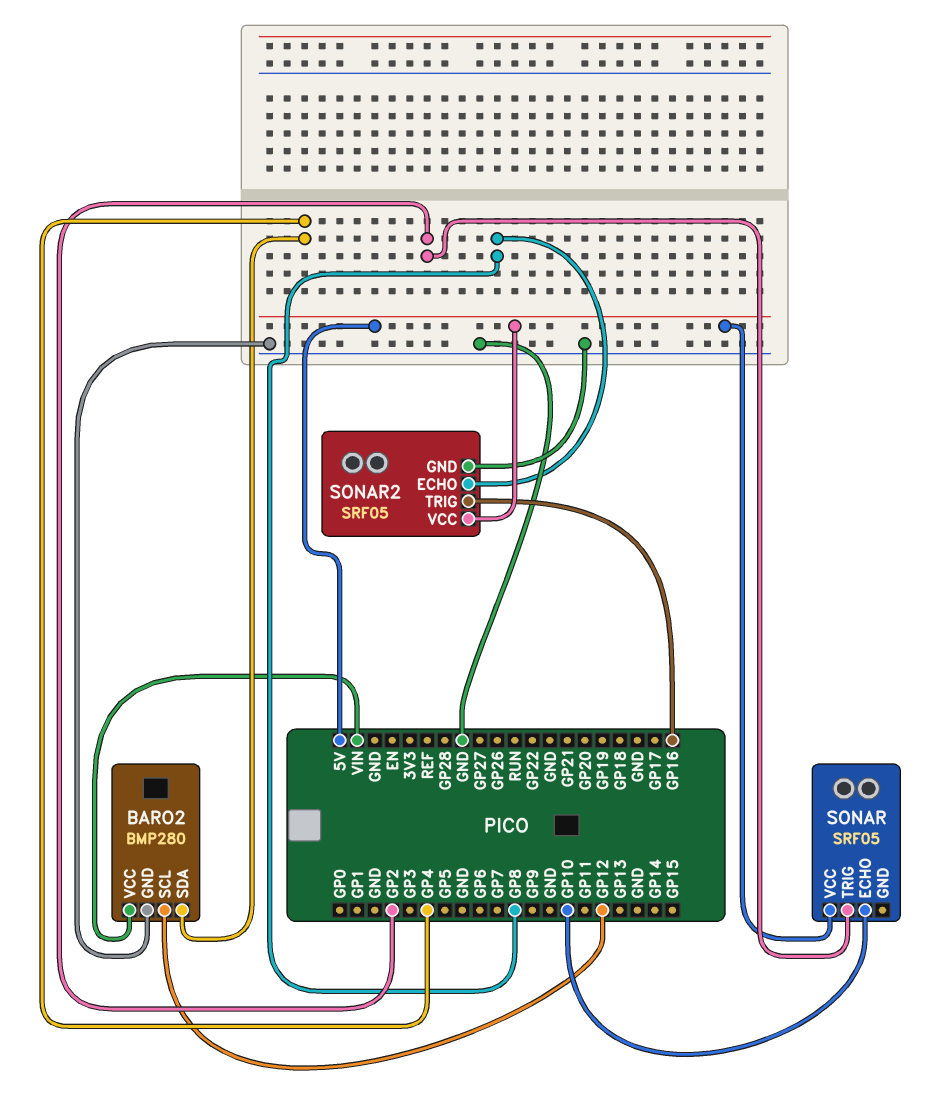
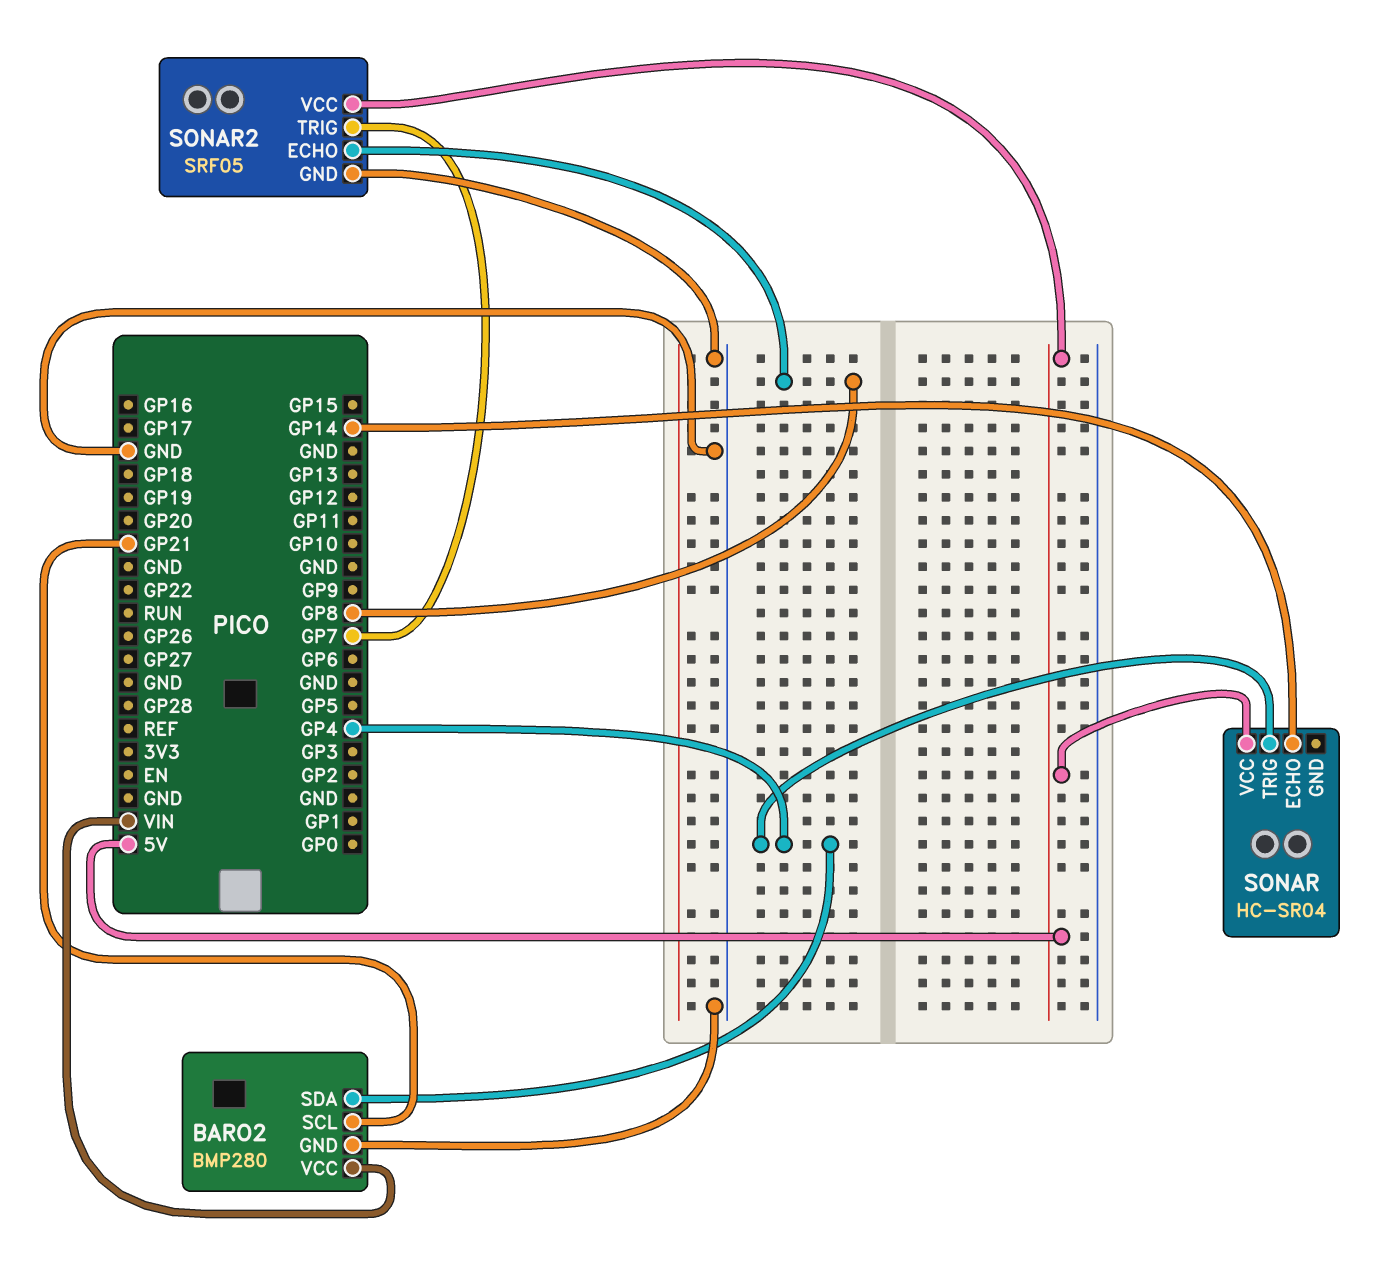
BARO2 pin SCL: GP12 -> GP21
SONAR: SRF05 -> HC-SR04
SONAR pin ECHO: GP10 -> GP14
SONAR pin TRIG: GP2 -> GP4
SONAR2 pin TRIG: GP16 -> GP7

